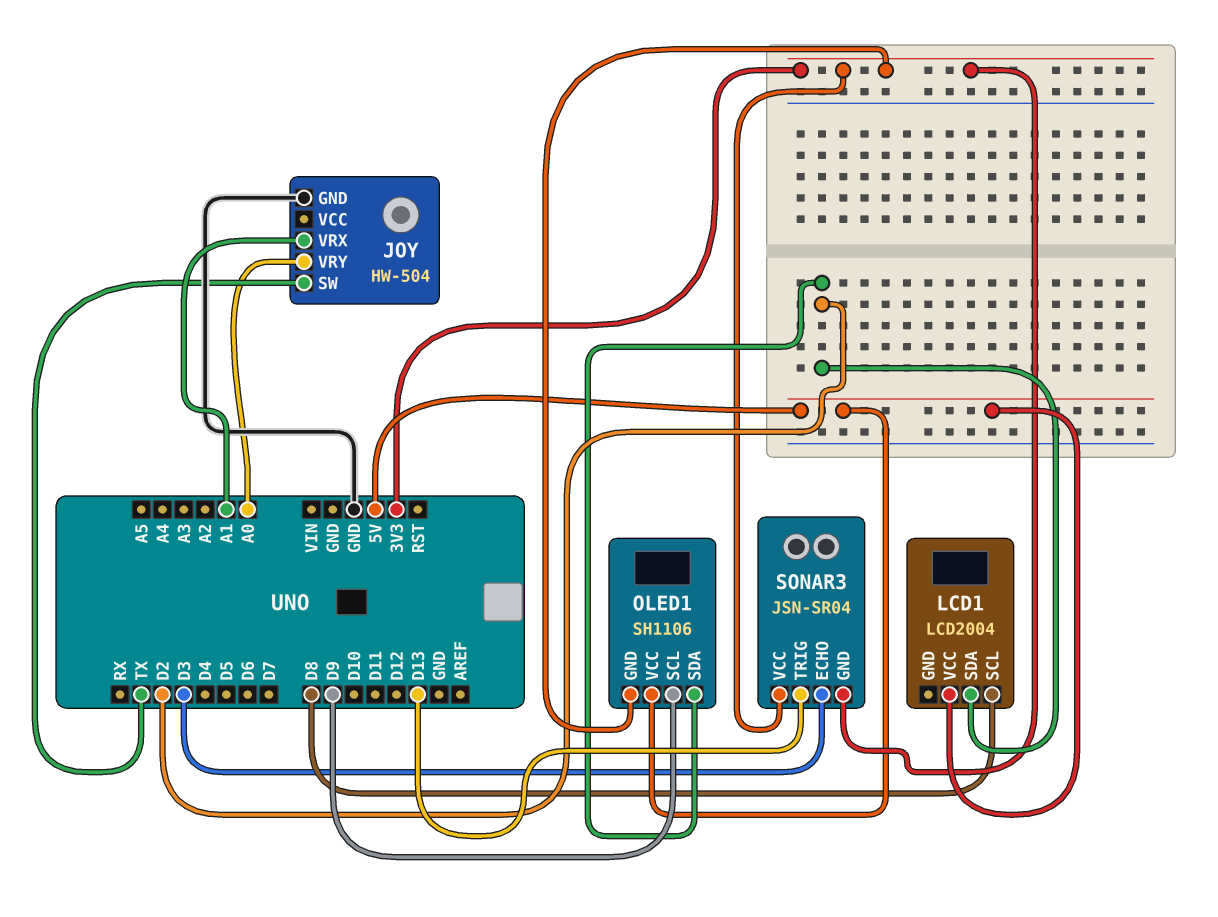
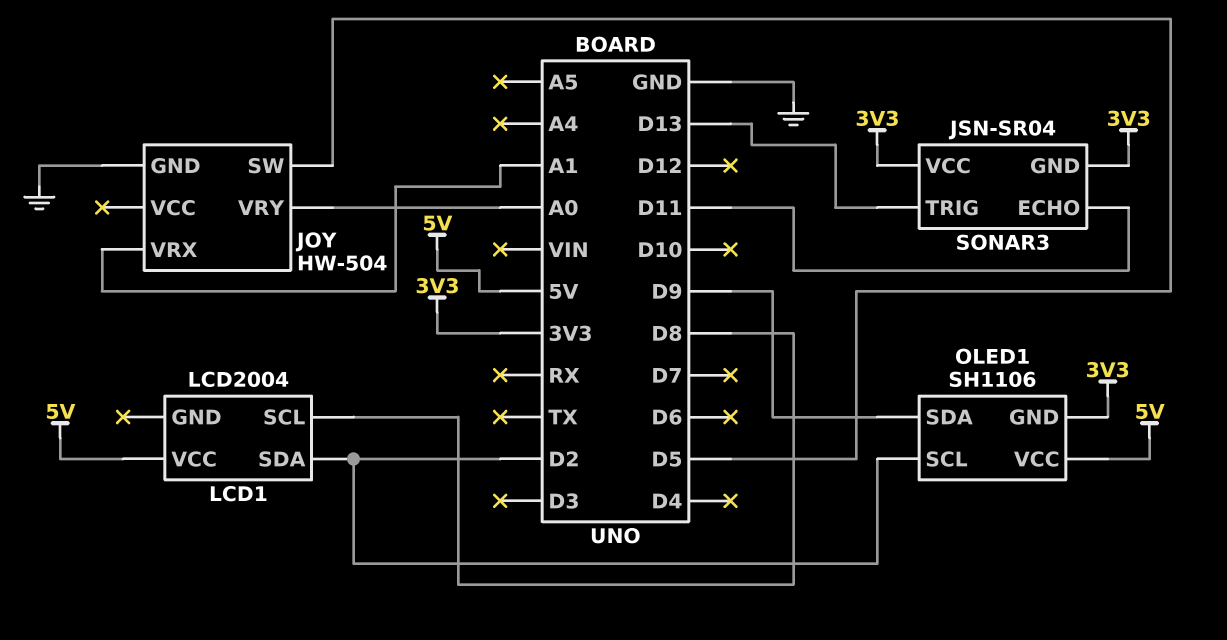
JOY pin SW: TX -> D5
OLED1 pin SCL: D9 -> D2
OLED1 pin SDA: D2 -> D9
SONAR3 pin ECHO: D3 -> D11

